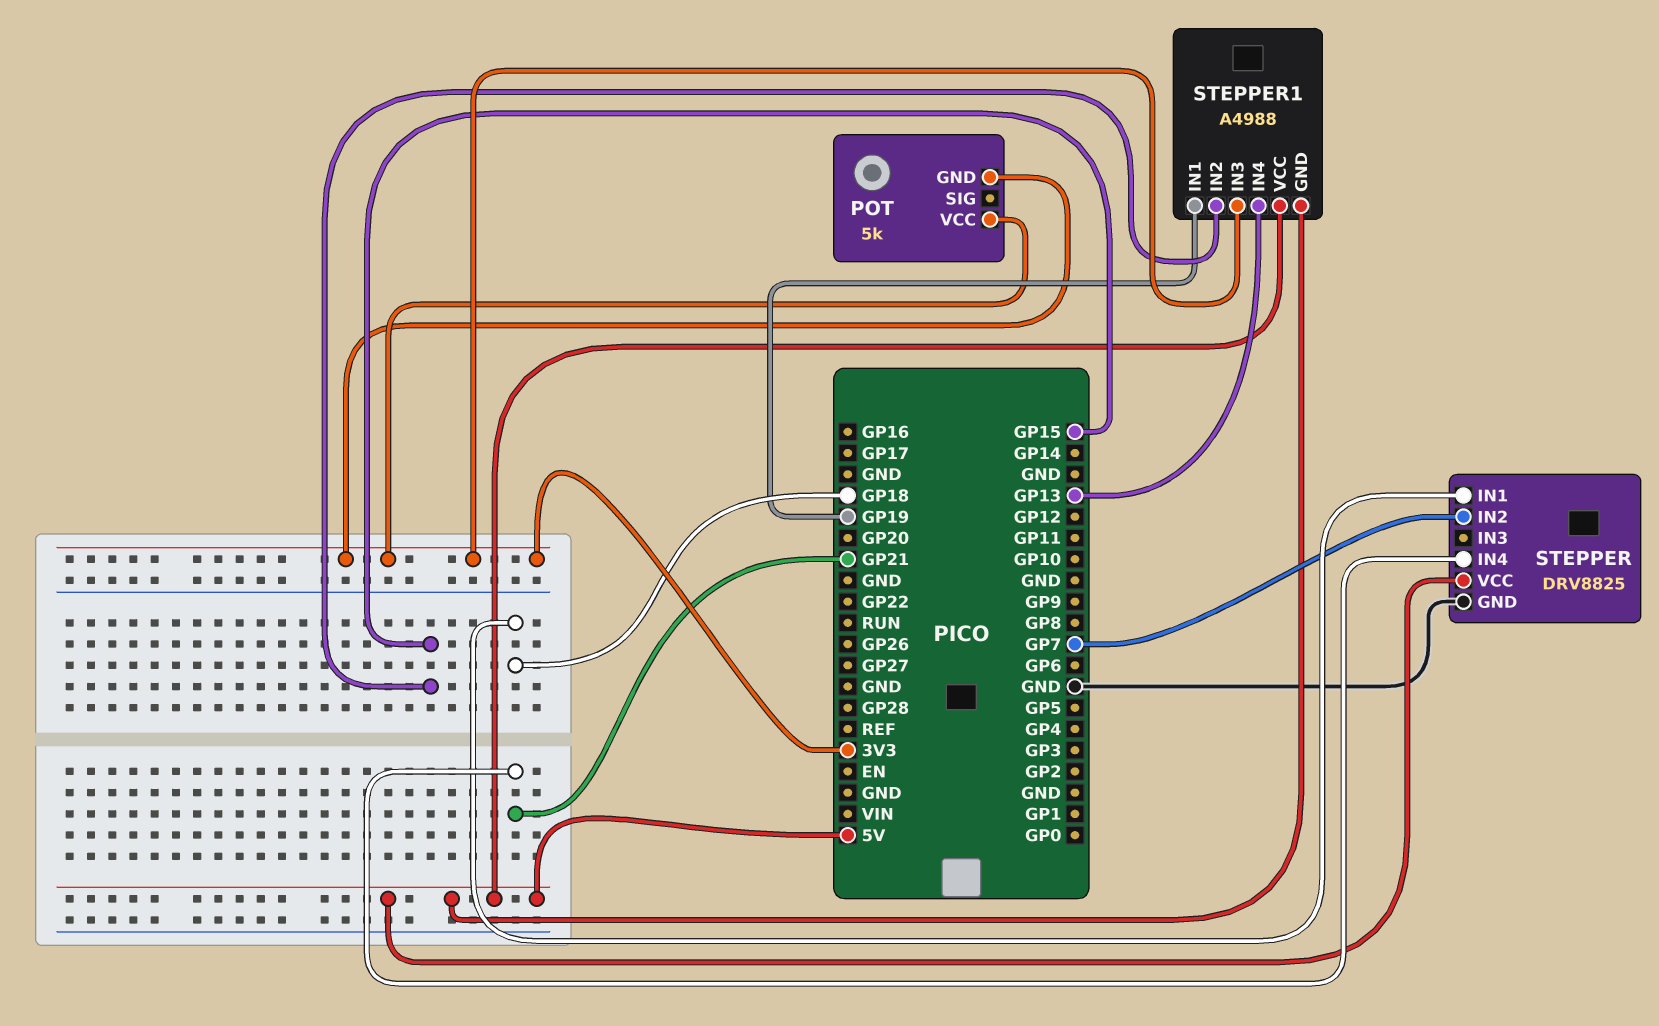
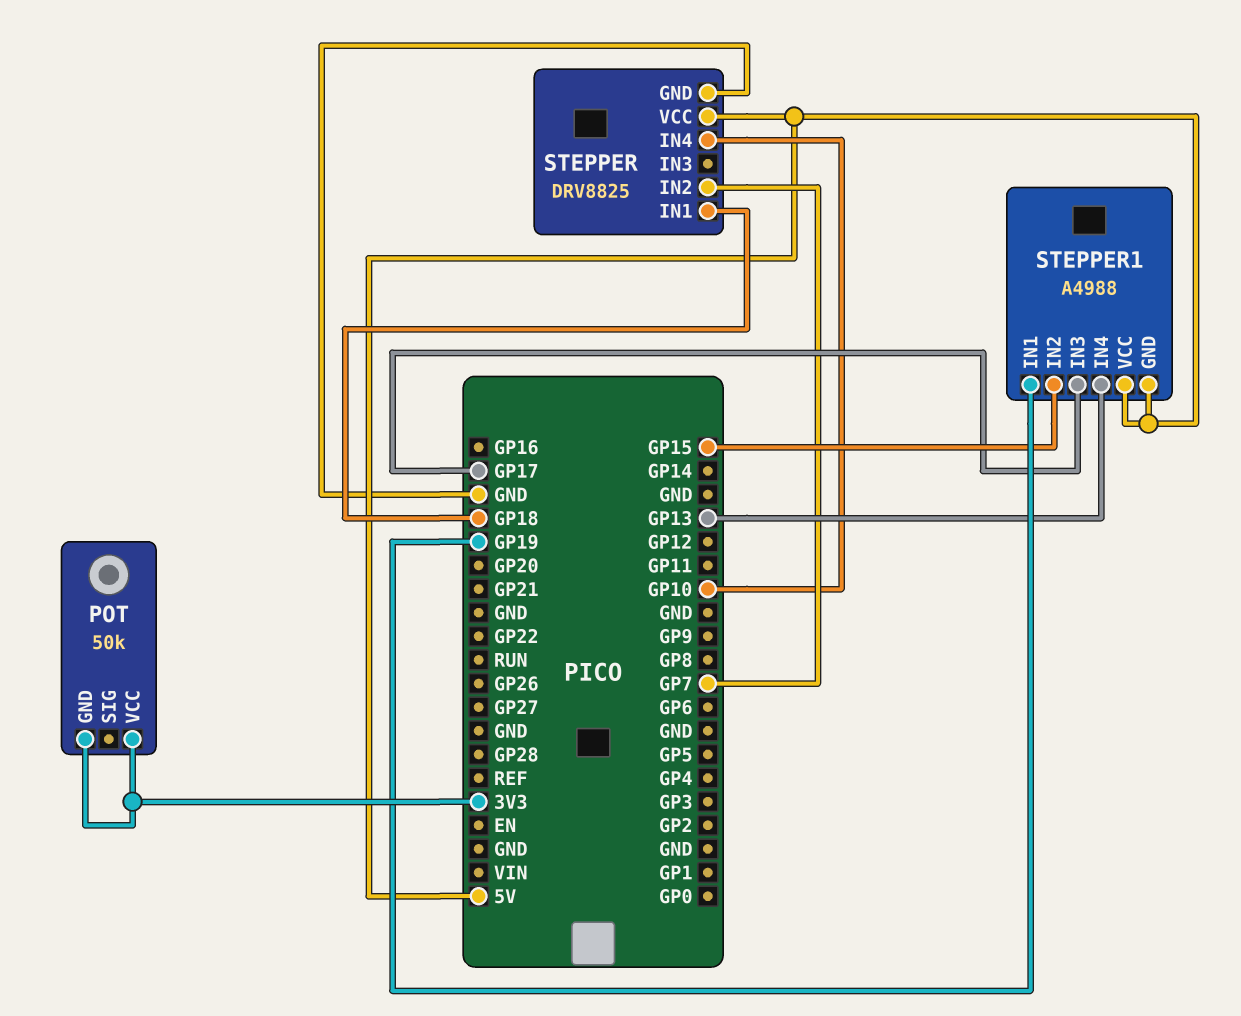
POT: 5k -> 50k
STEPPER pin IN4: GP21 -> GP10
STEPPER1 pin IN3: 3V3 -> GP17

